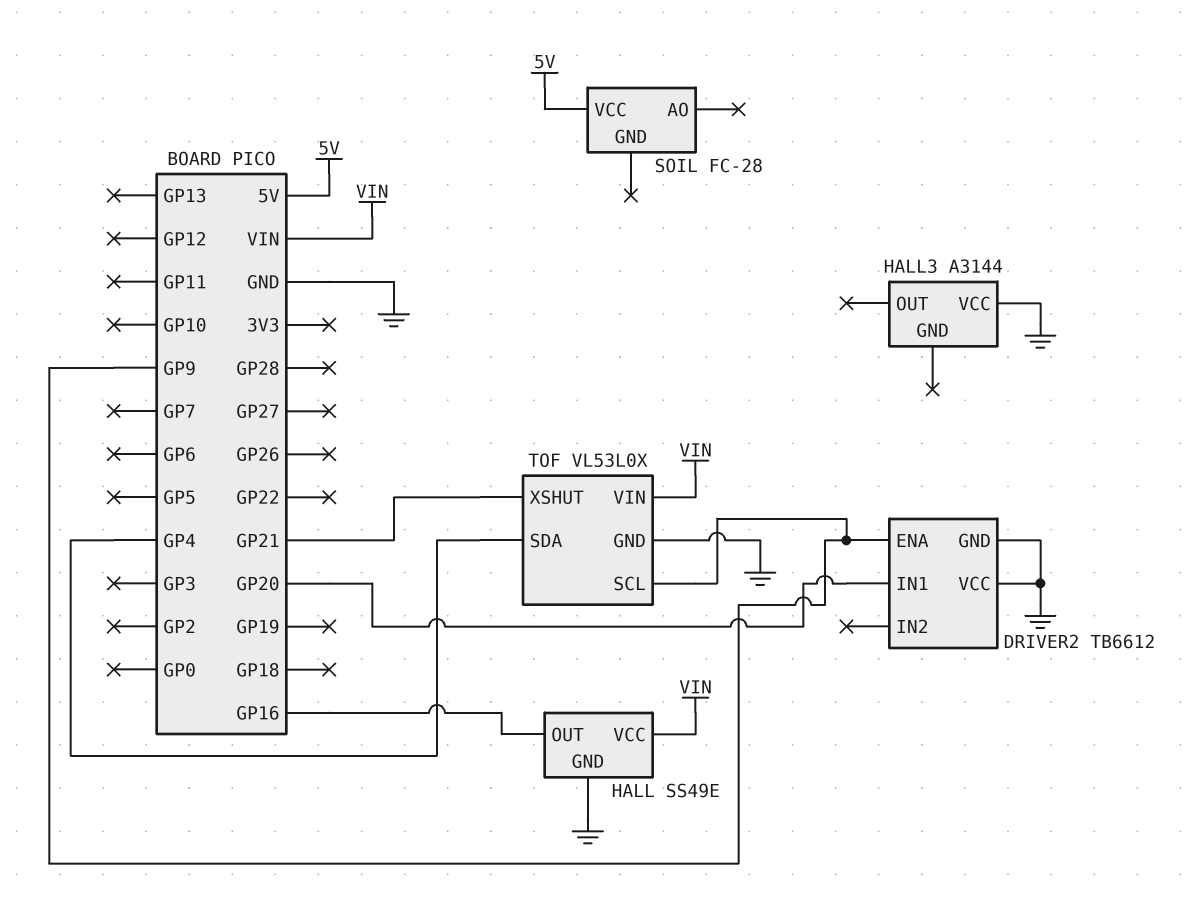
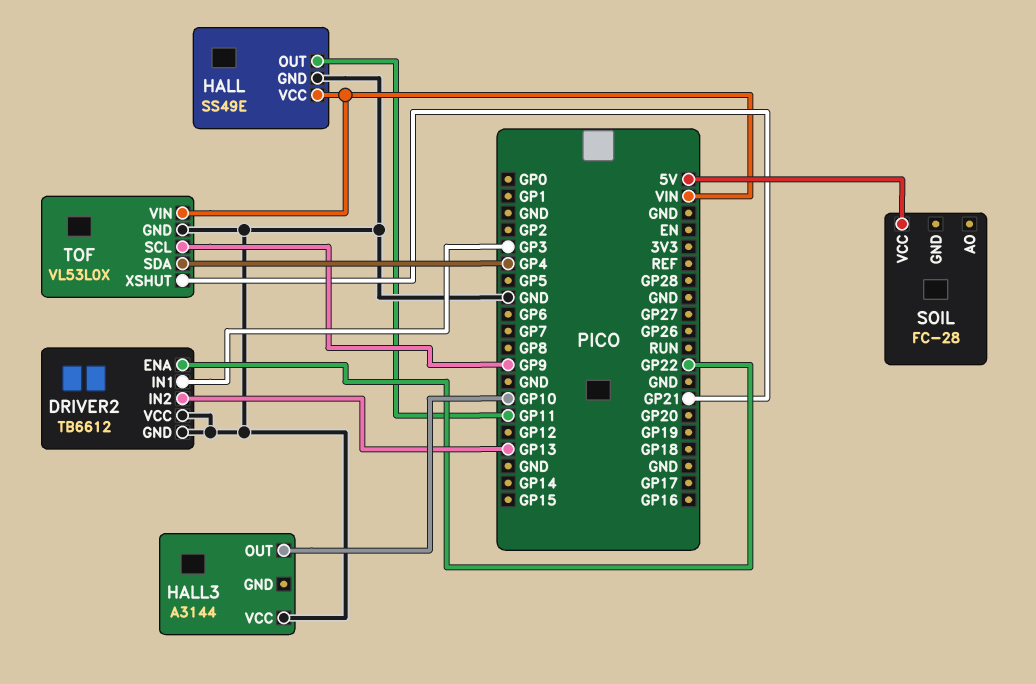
DRIVER2 pin ENA: GP9 -> GP22
DRIVER2 pin IN1: GP20 -> GP3
DRIVER2 pin IN2: none -> GP13
HALL pin OUT: GP16 -> GP11
HALL3 pin OUT: none -> GP10

